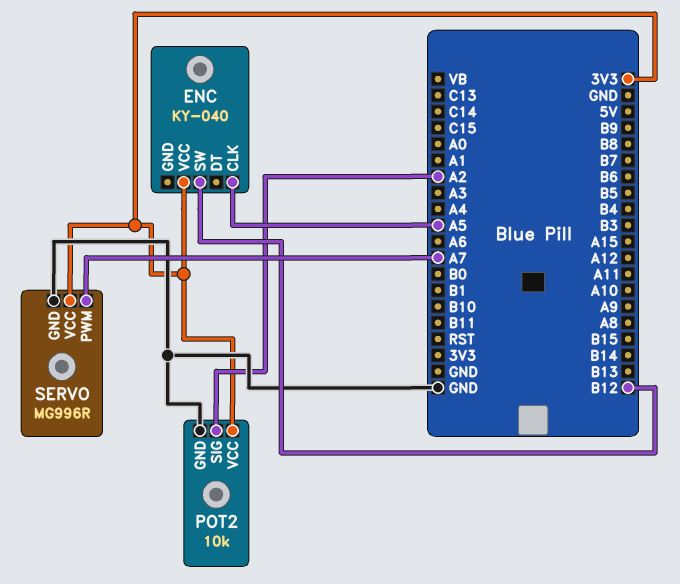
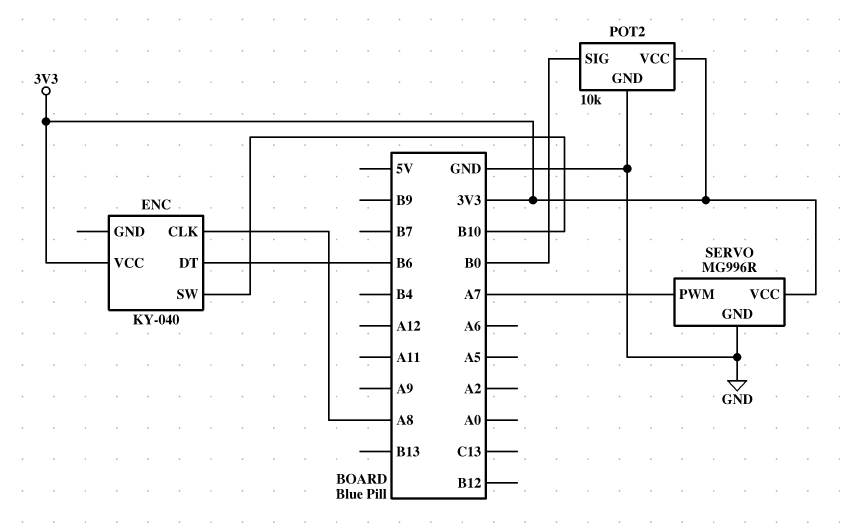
ENC pin CLK: A5 -> A8
ENC pin DT: none -> B6
ENC pin SW: B12 -> B10
POT2 pin SIG: A2 -> B0

